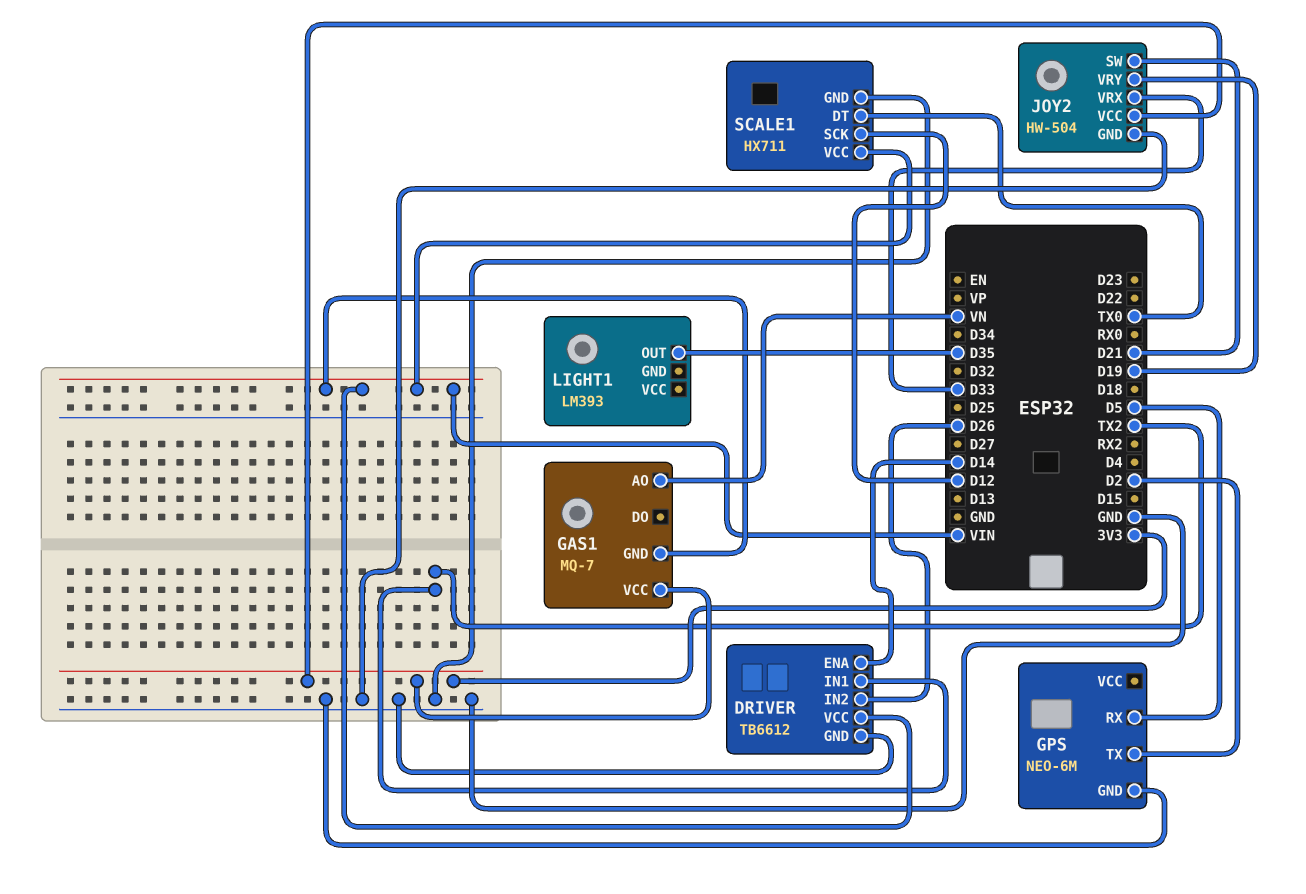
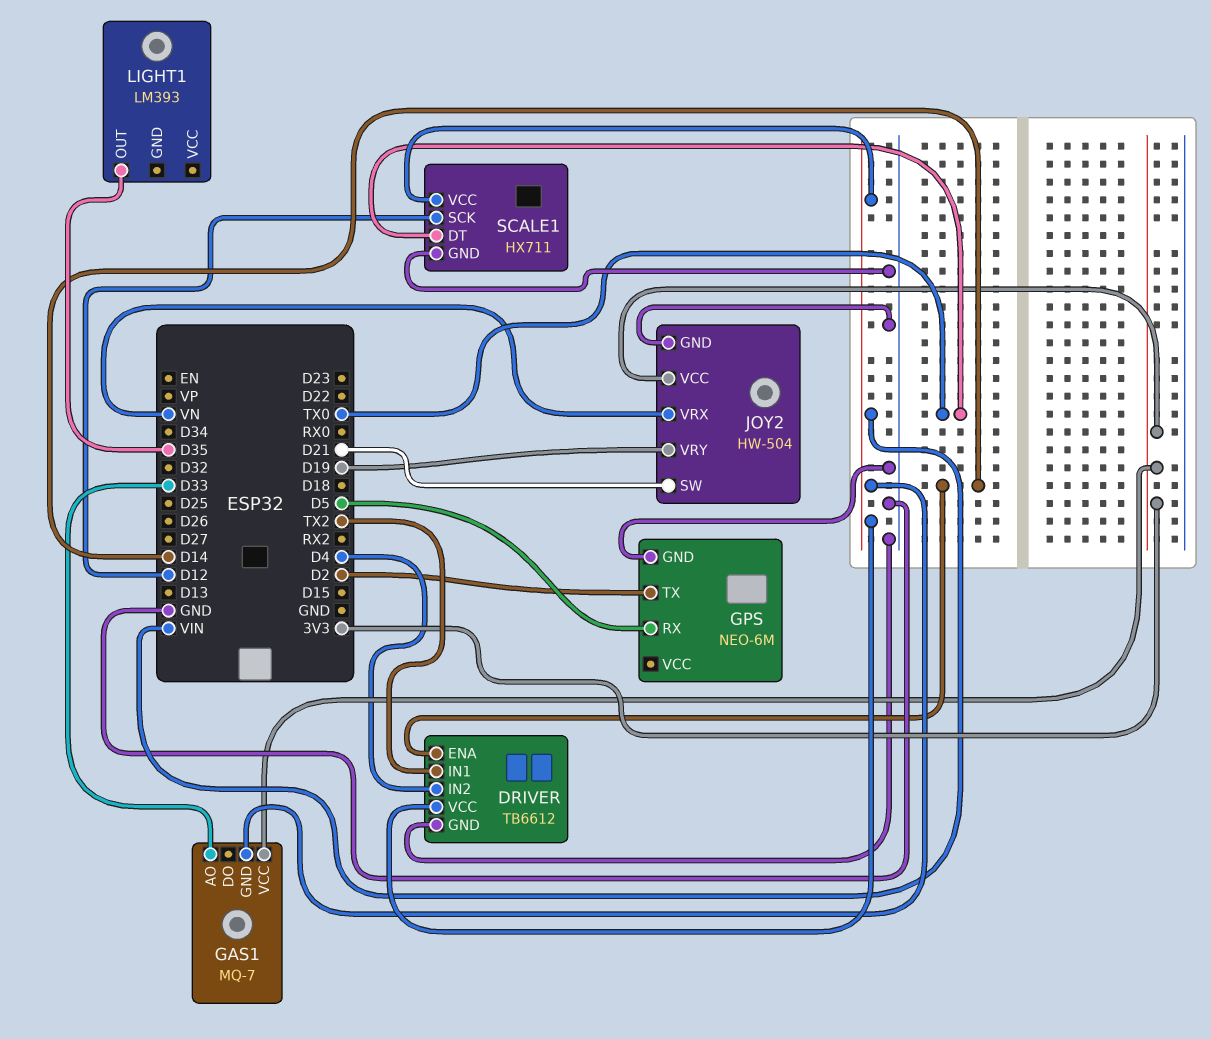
DRIVER pin IN2: D26 -> D4
GAS1 pin AO: VN -> D33
JOY2 pin VRX: D33 -> VN

